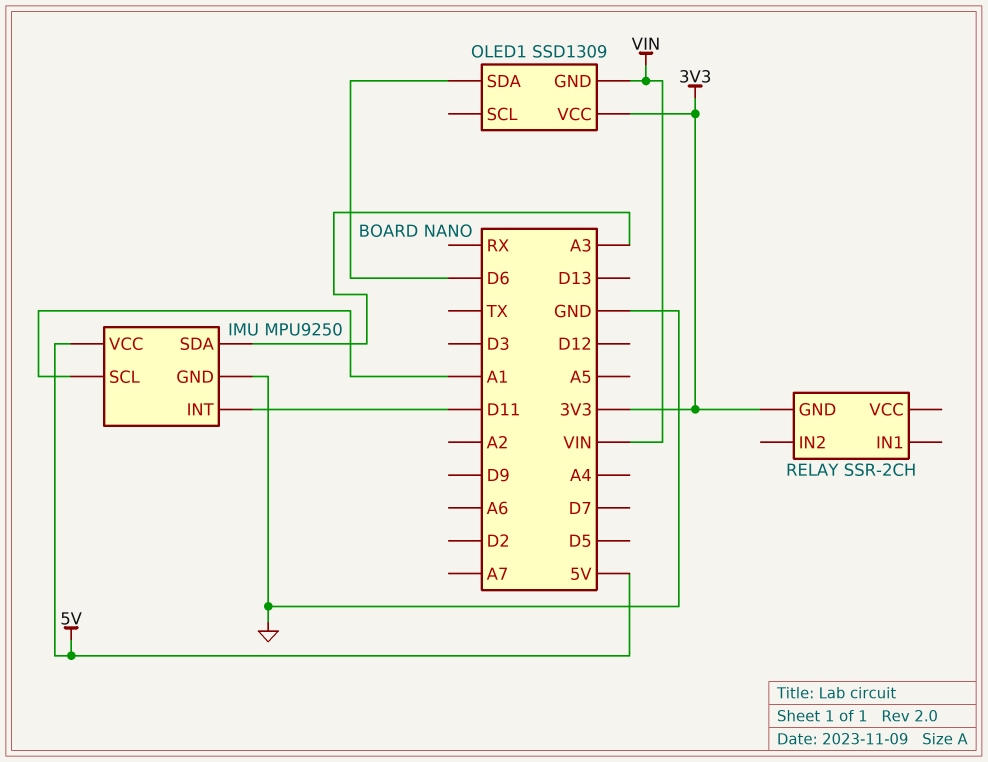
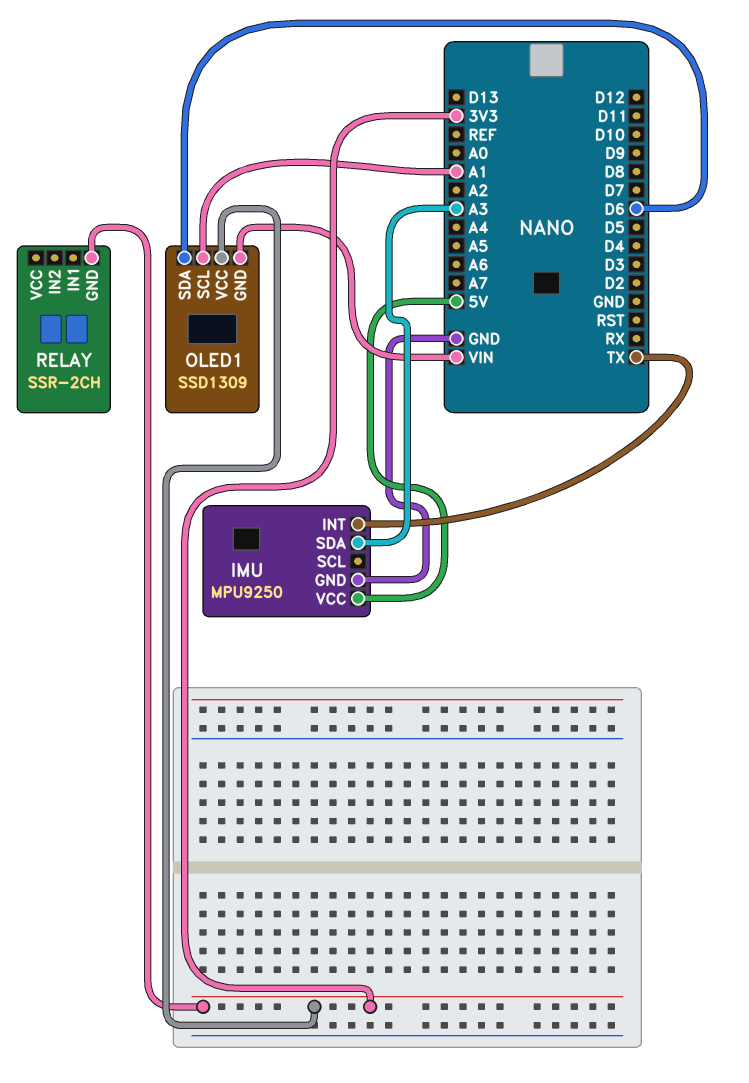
IMU pin INT: D11 -> TX
IMU pin SCL: A1 -> none
OLED1 pin SCL: none -> A1

